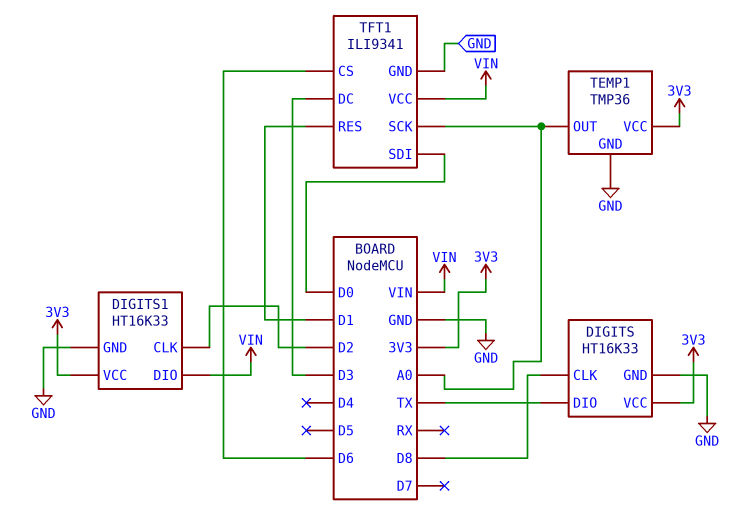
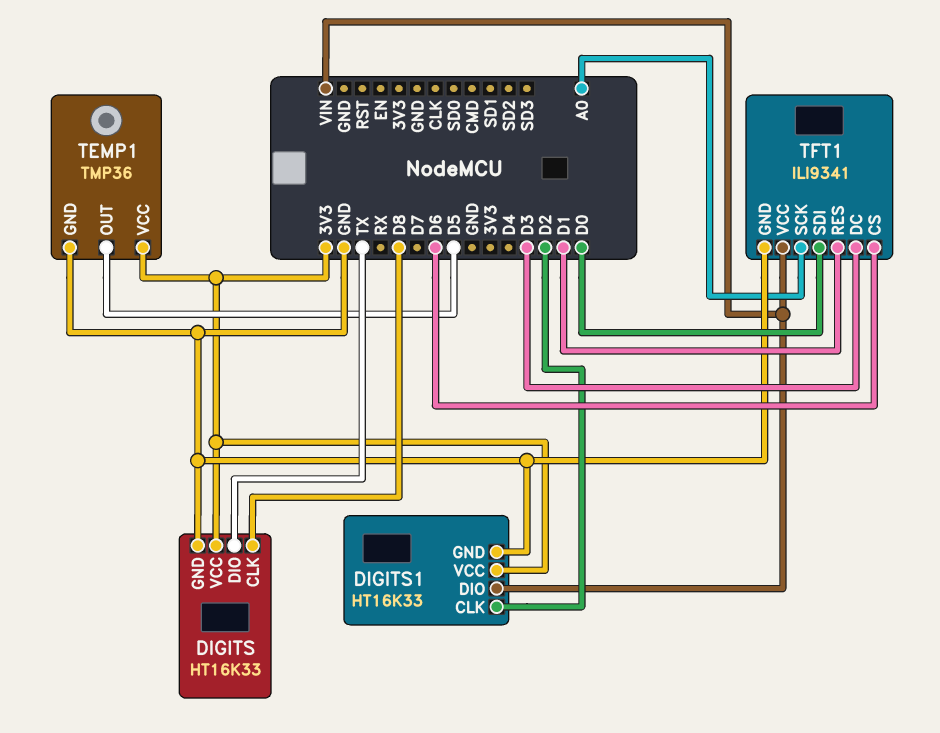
TEMP1 pin OUT: A0 -> D5

